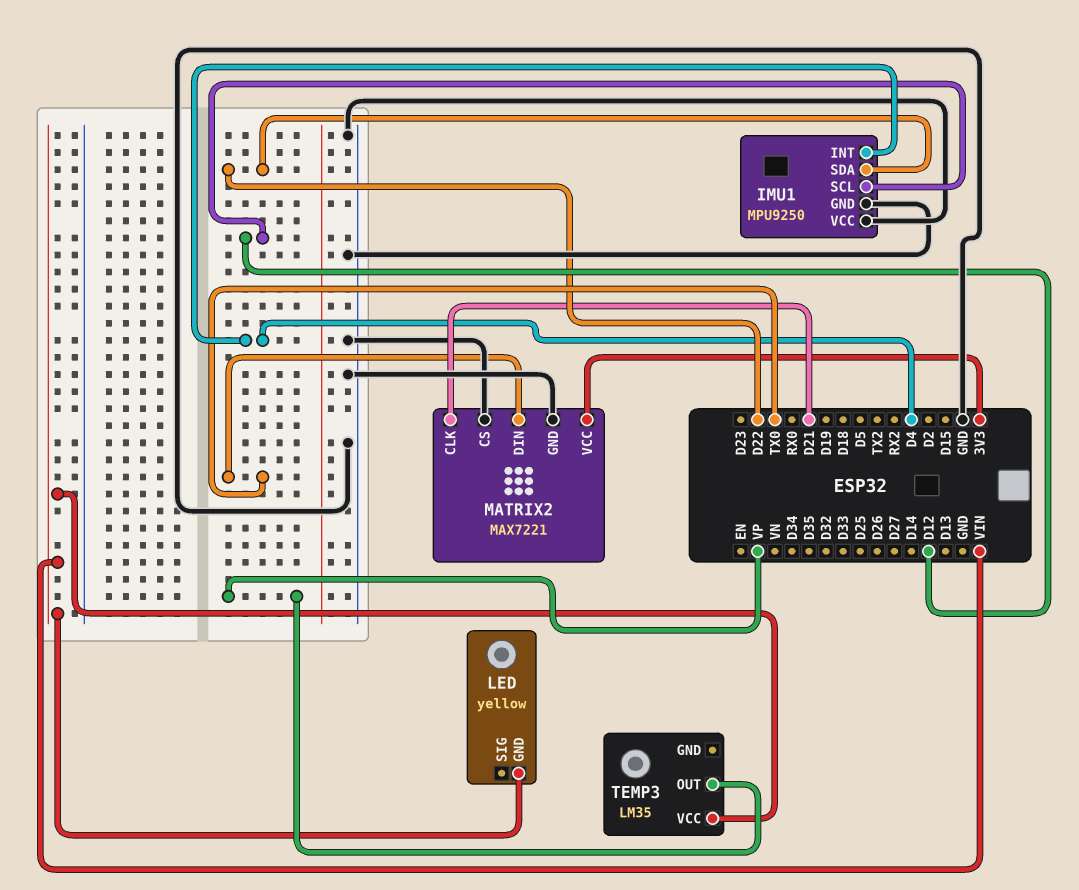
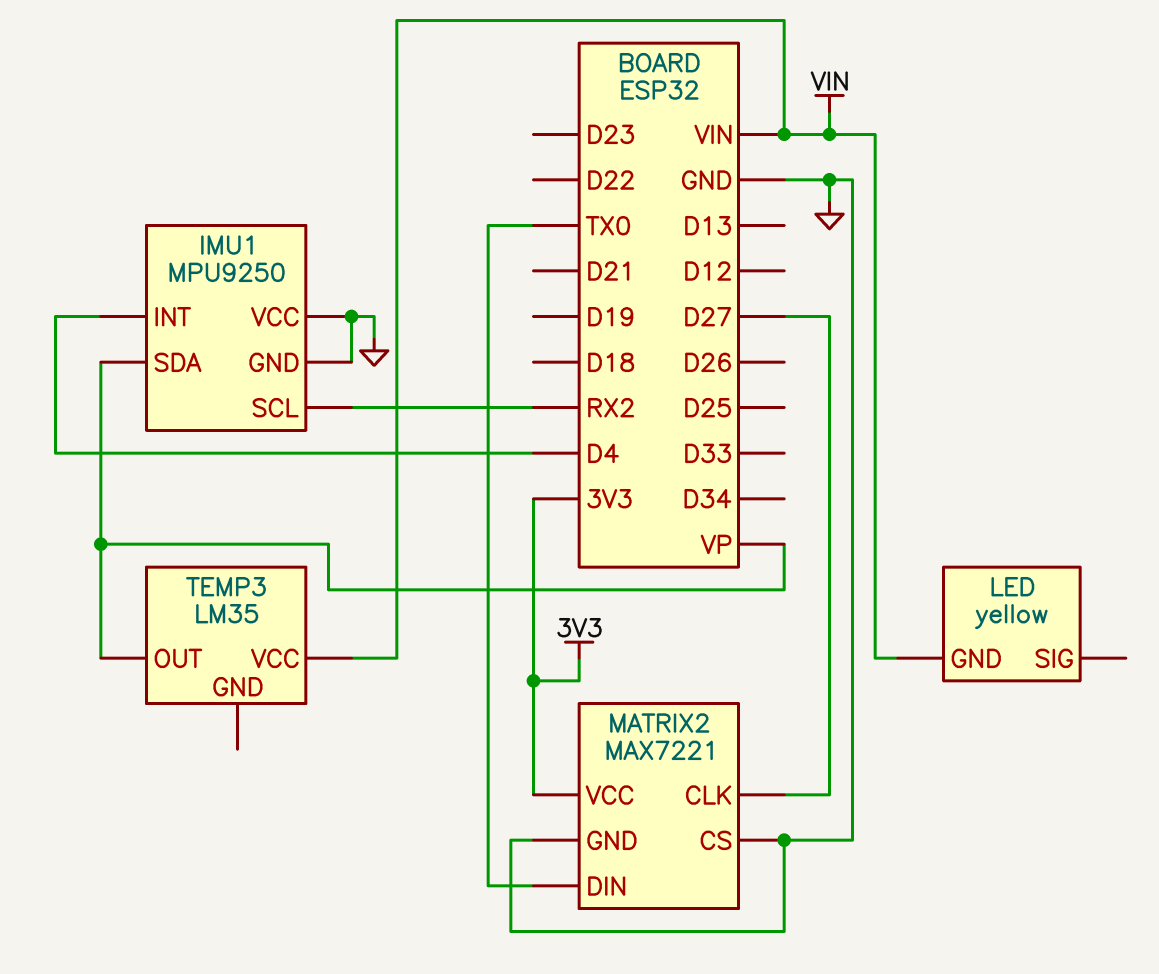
IMU1 pin SCL: D12 -> RX2
IMU1 pin SDA: D22 -> VP
MATRIX2 pin CLK: D21 -> D27

